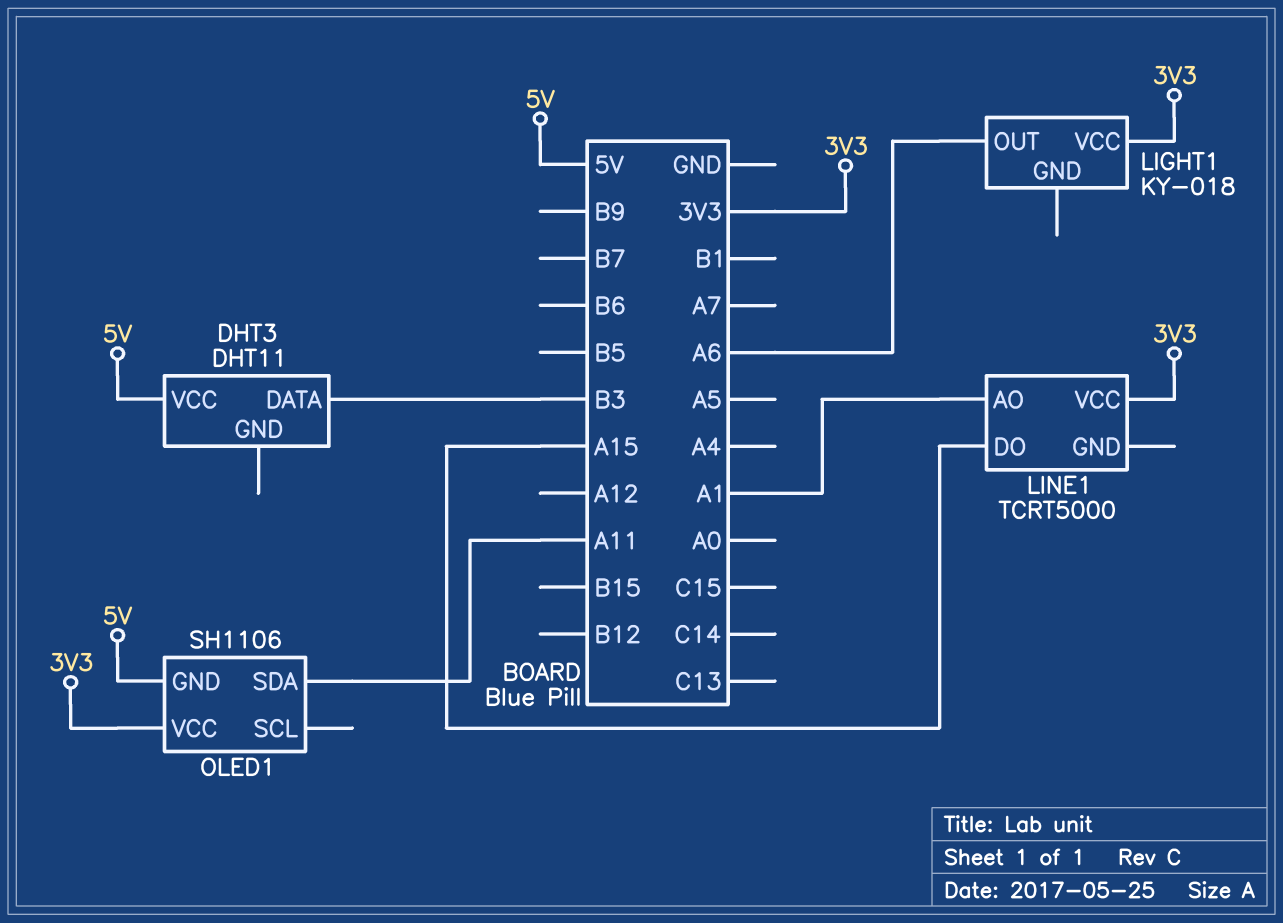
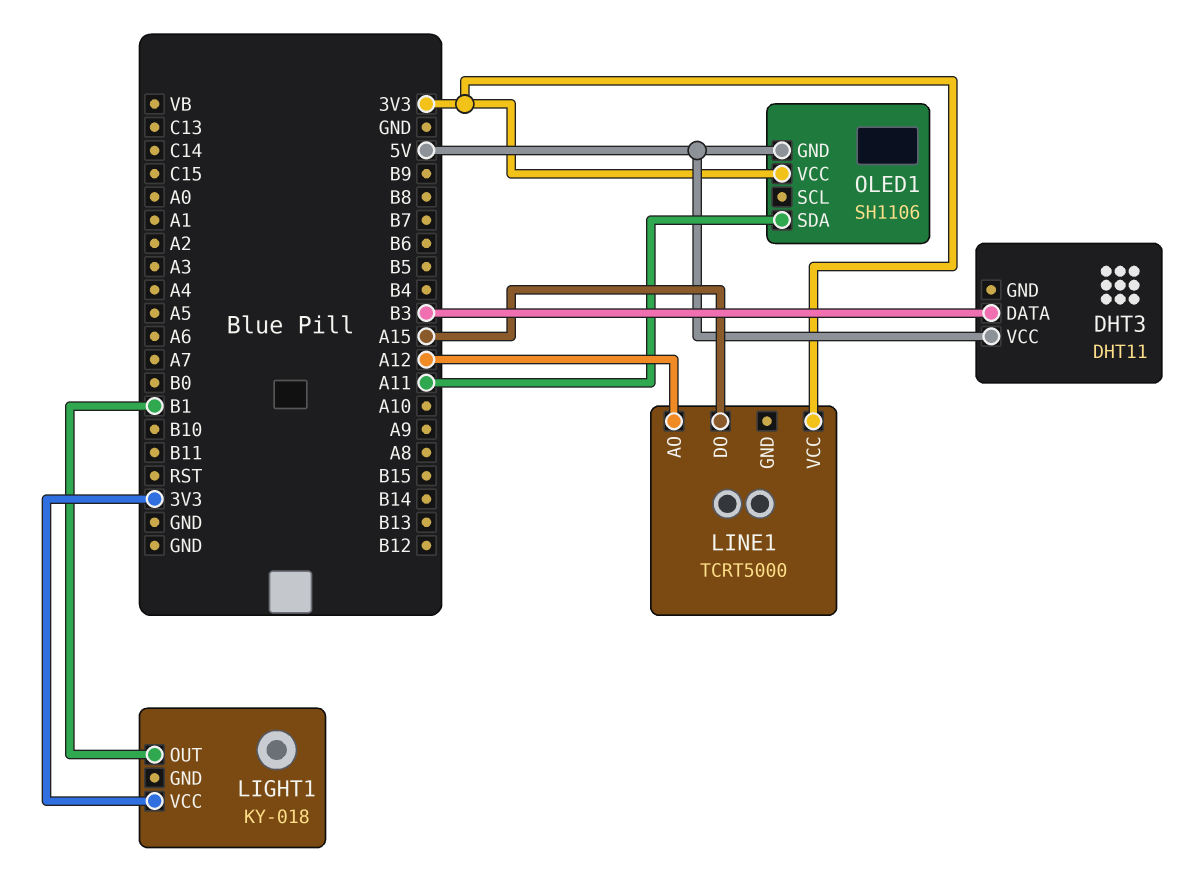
LIGHT1 pin OUT: A6 -> B1
LINE1 pin AO: A1 -> A12

